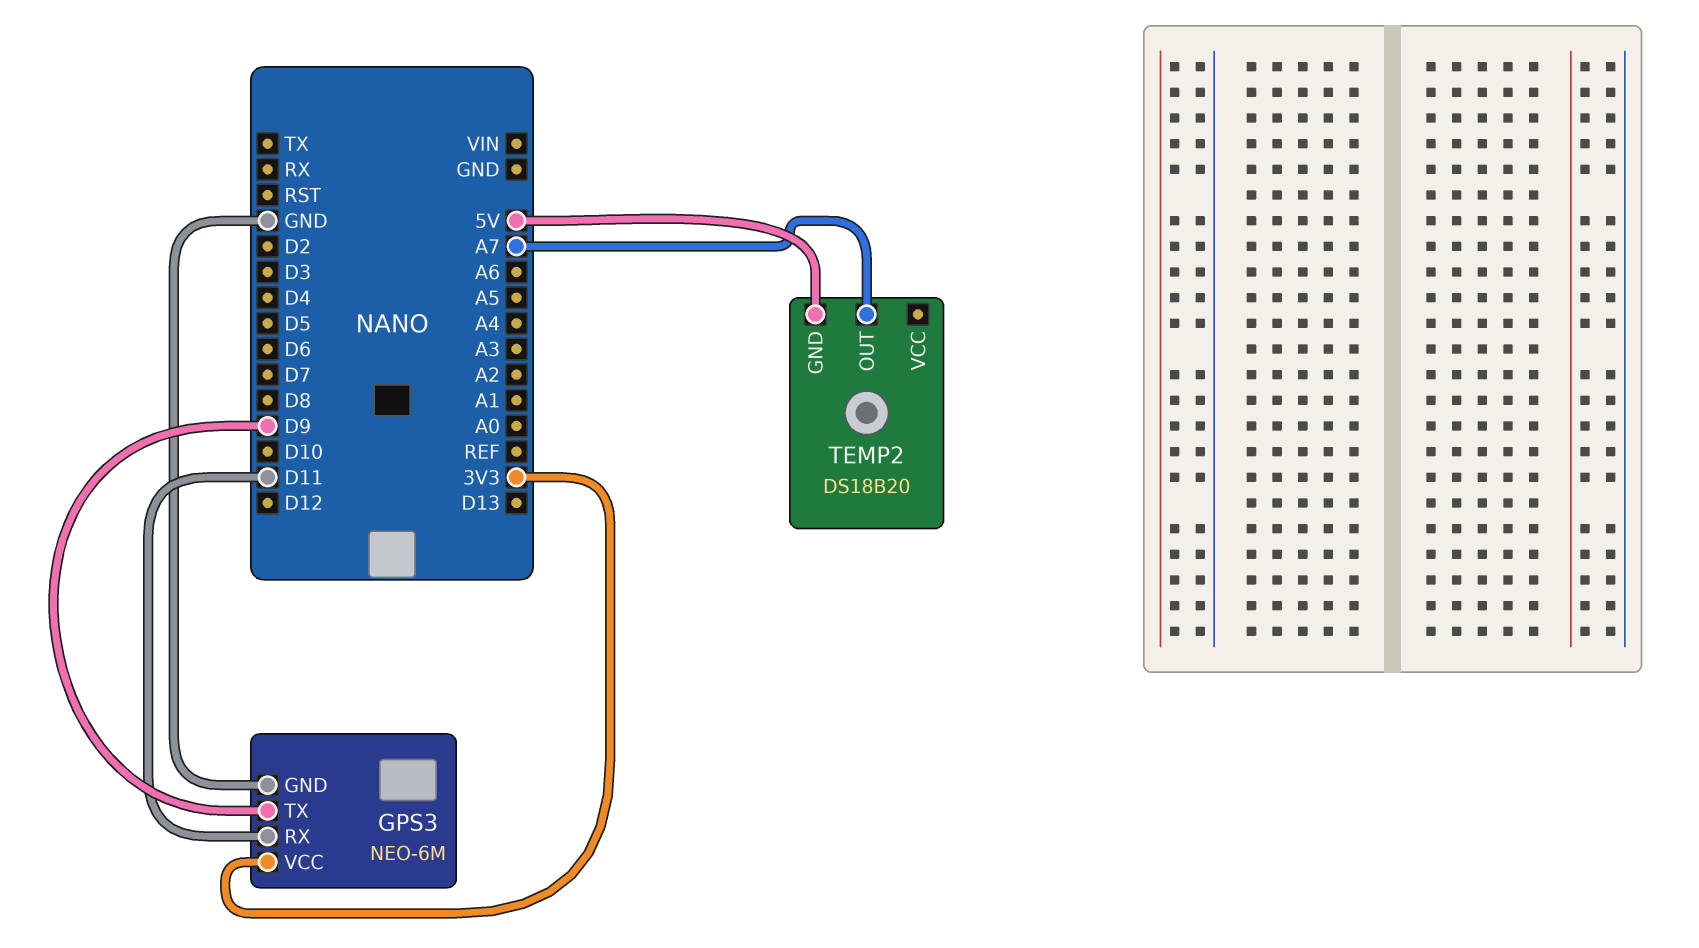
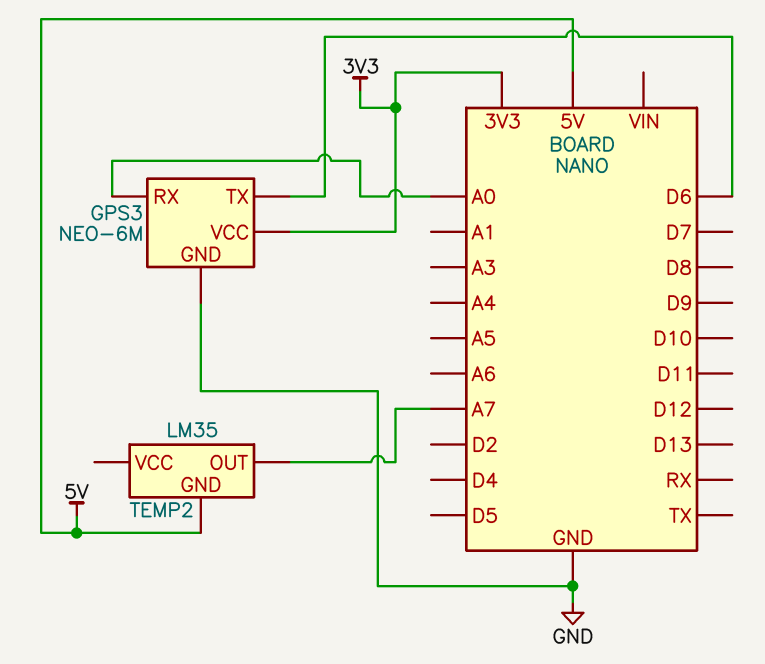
GPS3 pin RX: D11 -> A0
GPS3 pin TX: D9 -> D6
TEMP2: DS18B20 -> LM35

